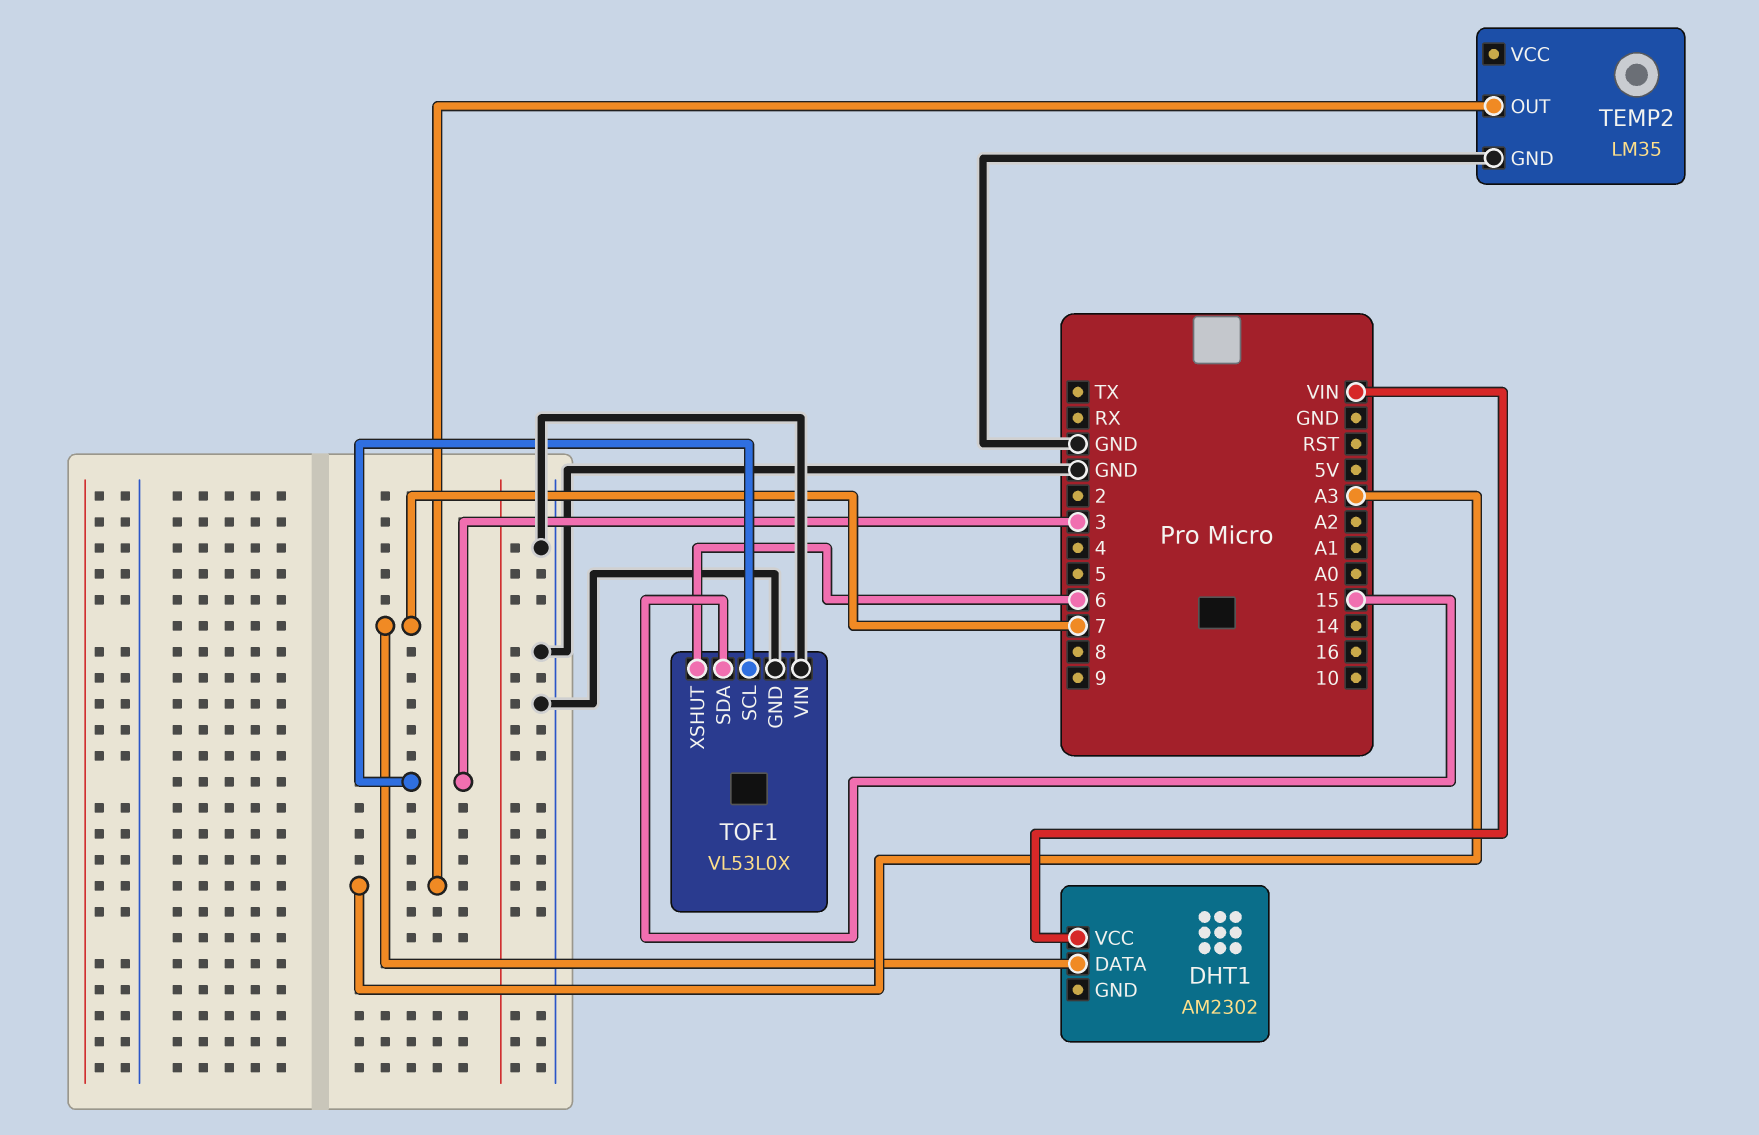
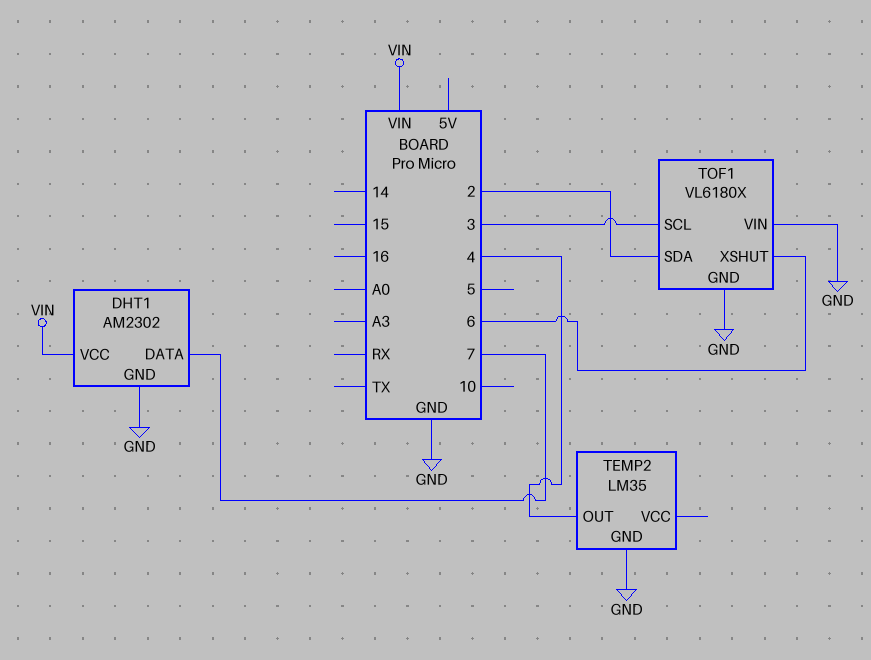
DHT1 pin GND: none -> GND
TEMP2 pin OUT: A3 -> 4
TOF1: VL53L0X -> VL6180X
TOF1 pin SDA: 15 -> 2

